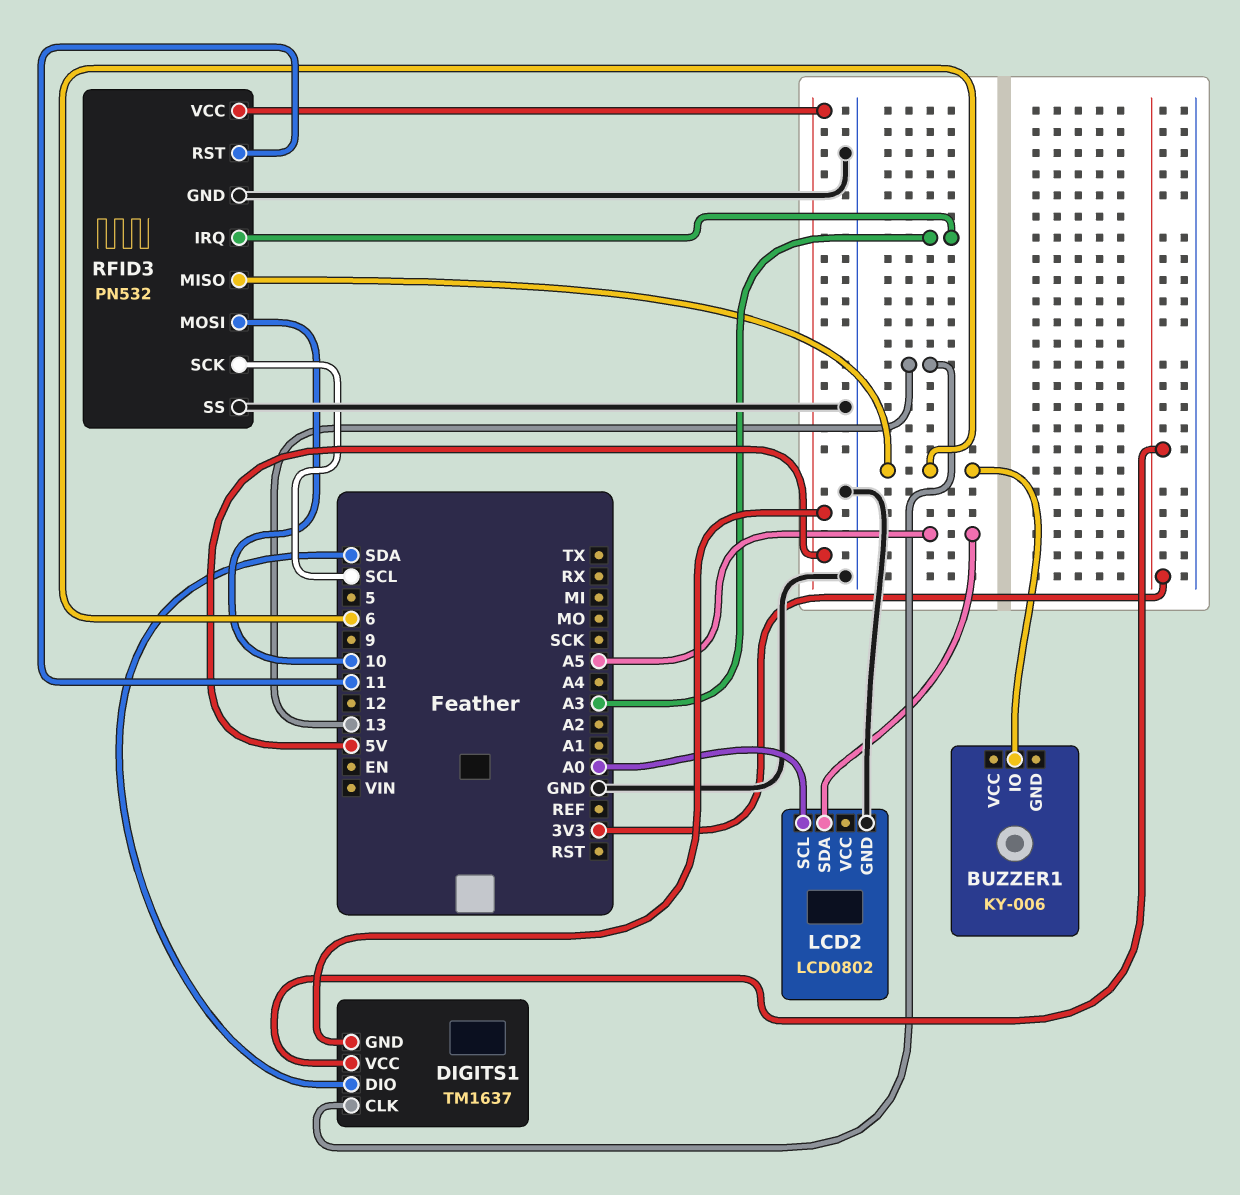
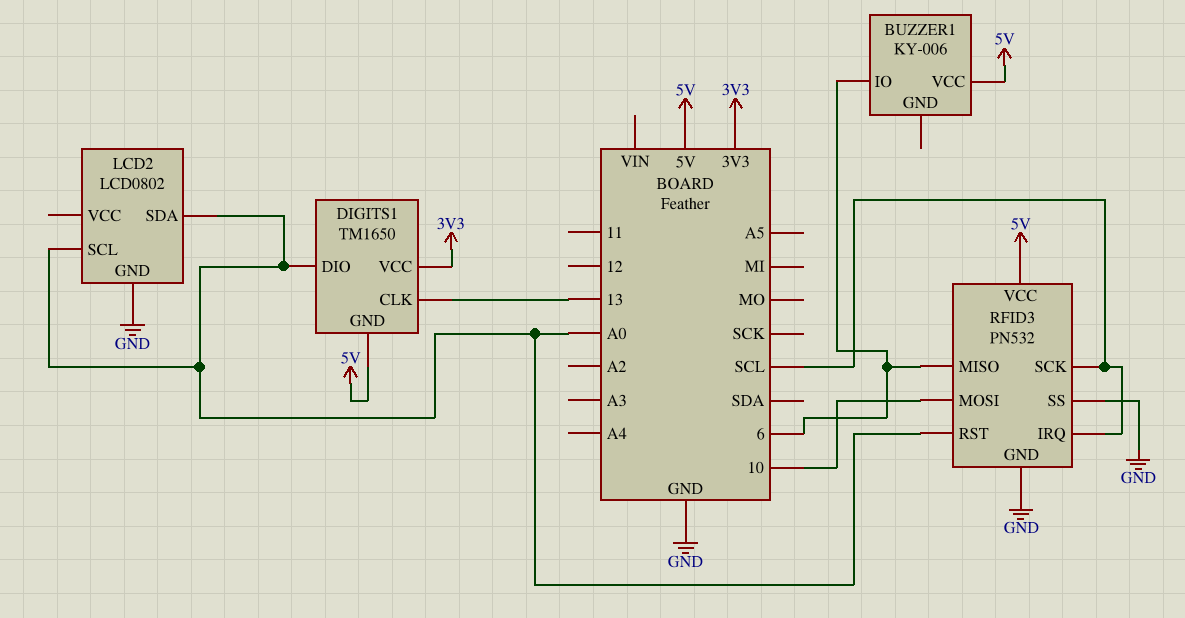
BUZZER1 pin VCC: none -> 5V
DIGITS1: TM1637 -> TM1650
DIGITS1 pin DIO: SDA -> A0
LCD2 pin SDA: A5 -> A0
RFID3 pin IRQ: A3 -> SCL
RFID3 pin RST: 11 -> A0

